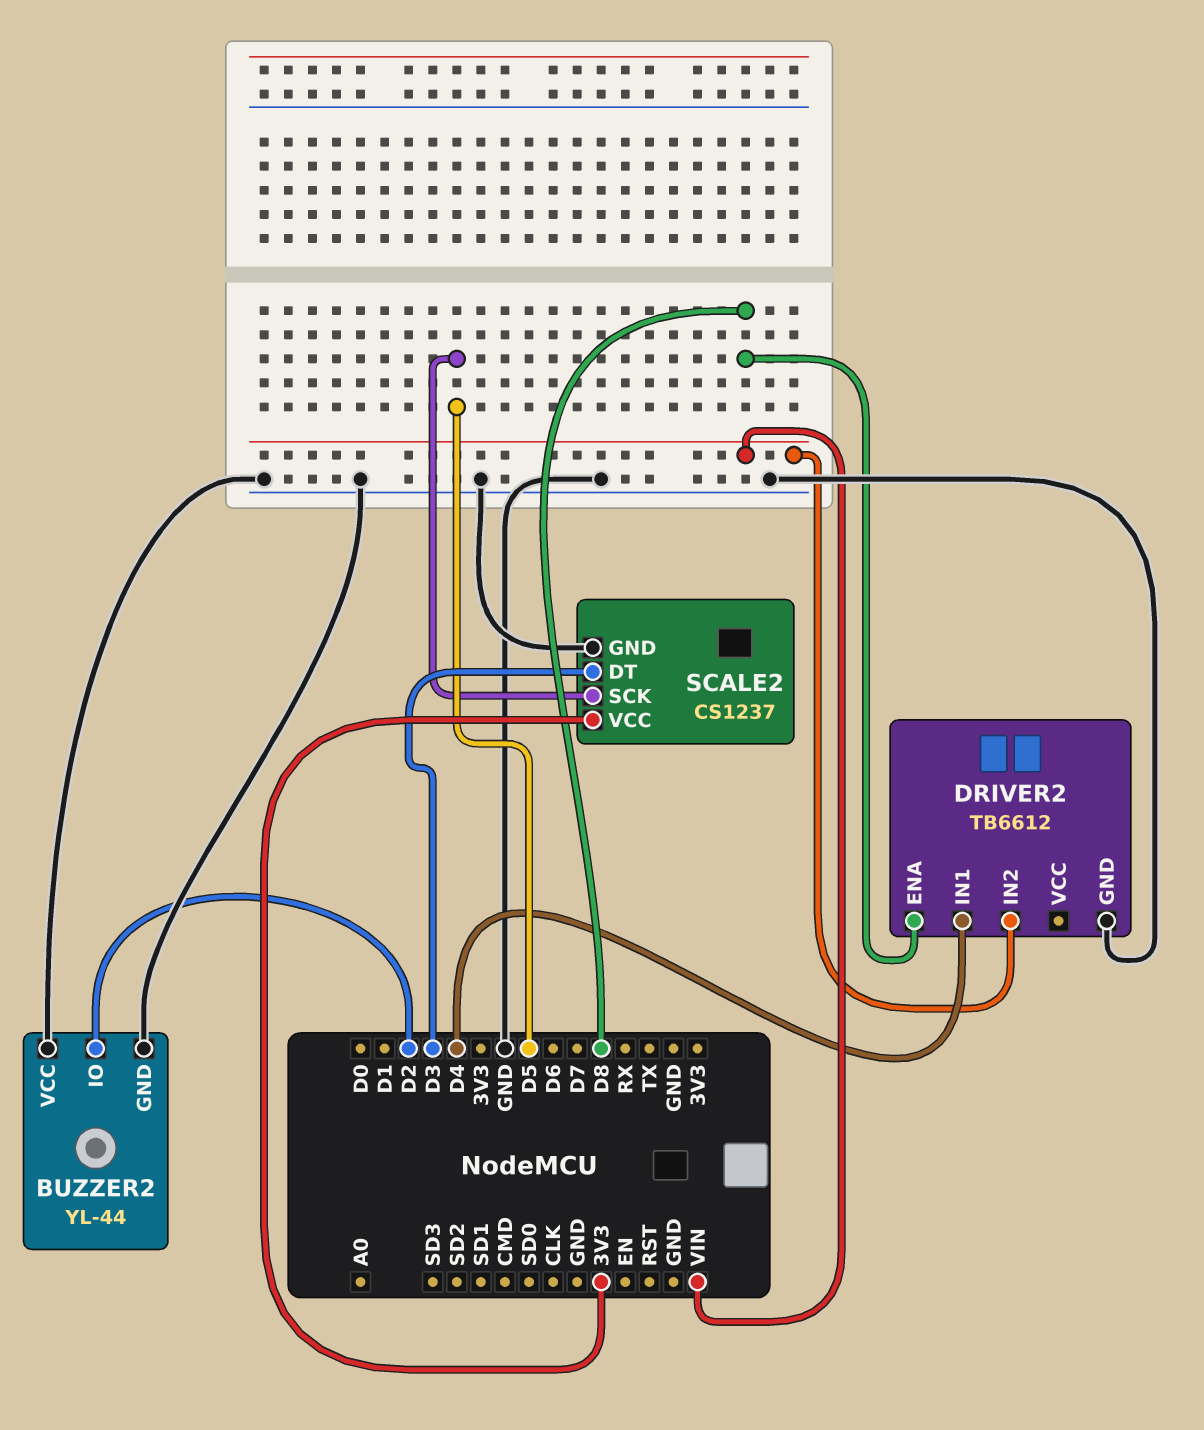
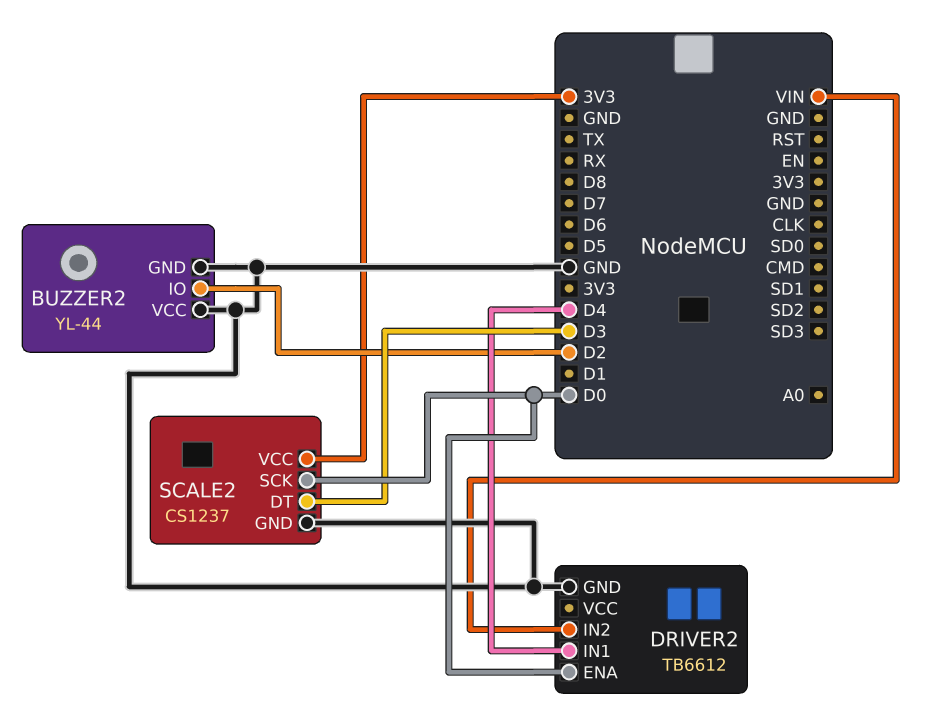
DRIVER2 pin ENA: D8 -> D0
SCALE2 pin SCK: D5 -> D0

